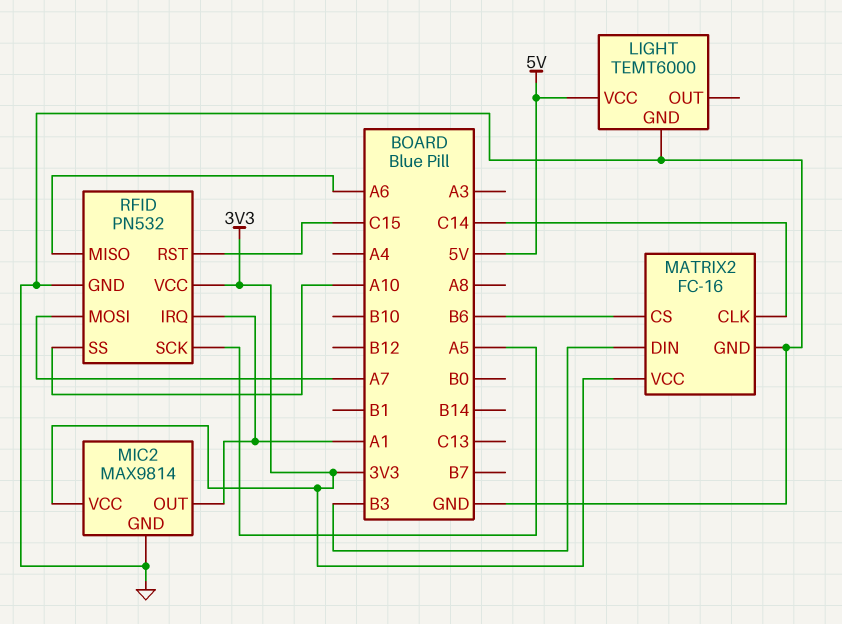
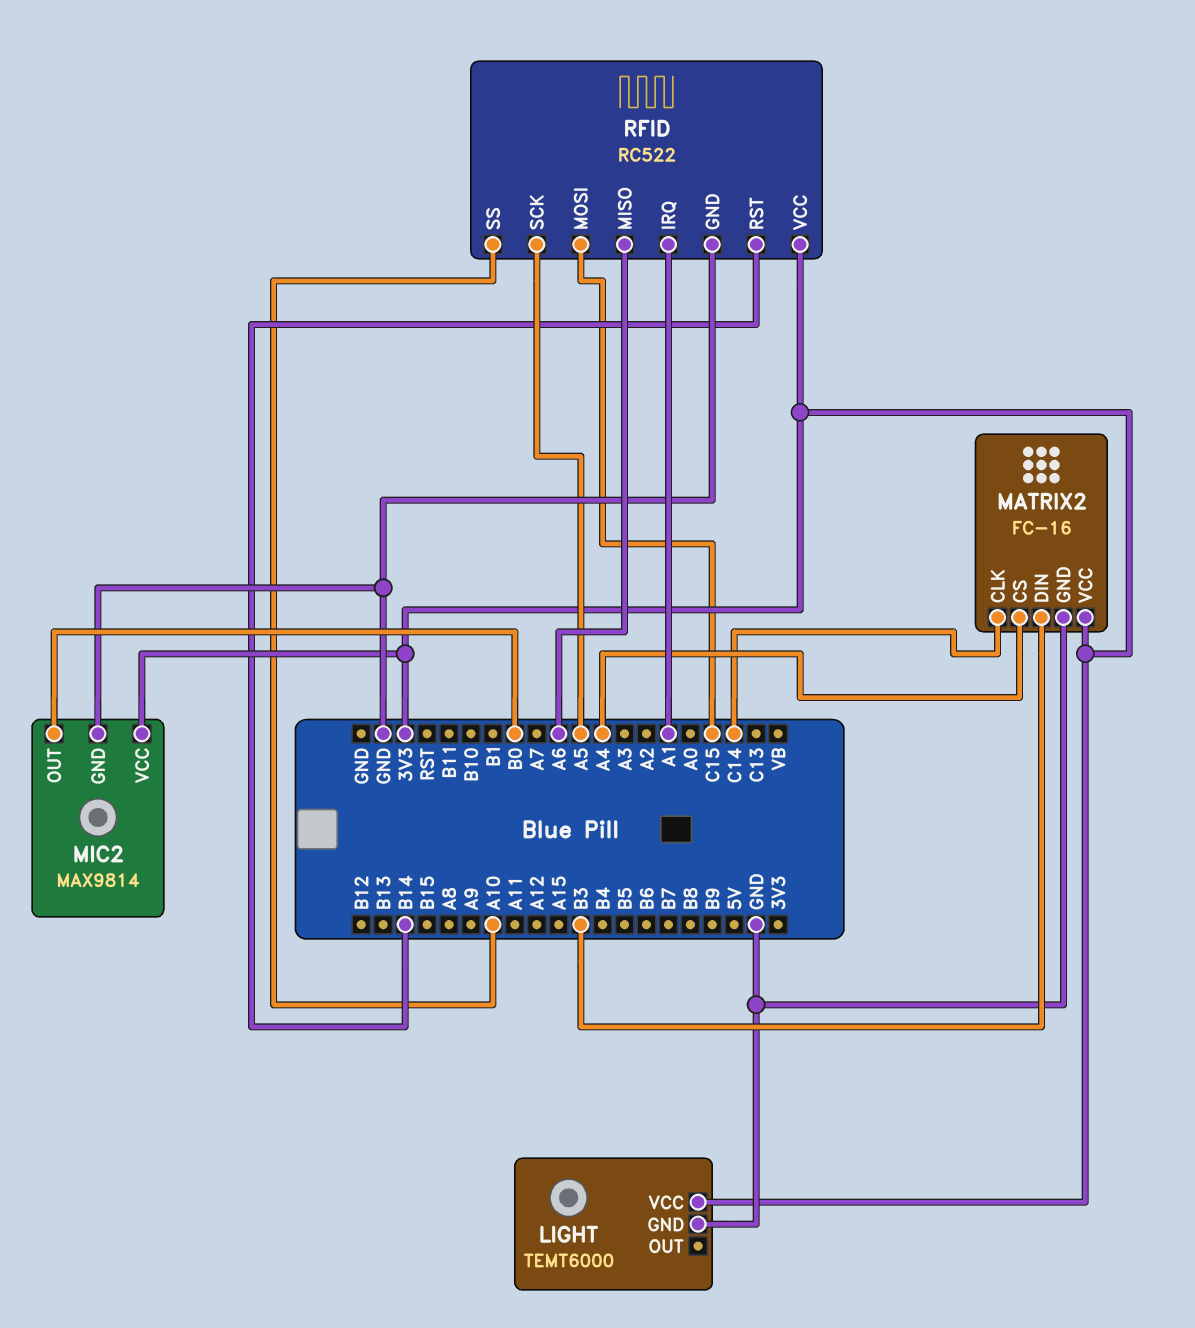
LIGHT pin VCC: 5V -> 3V3
MATRIX2 pin CS: B6 -> A4
MIC2 pin OUT: A1 -> B0
RFID: PN532 -> RC522
RFID pin MOSI: A7 -> C15
RFID pin RST: C15 -> B14

